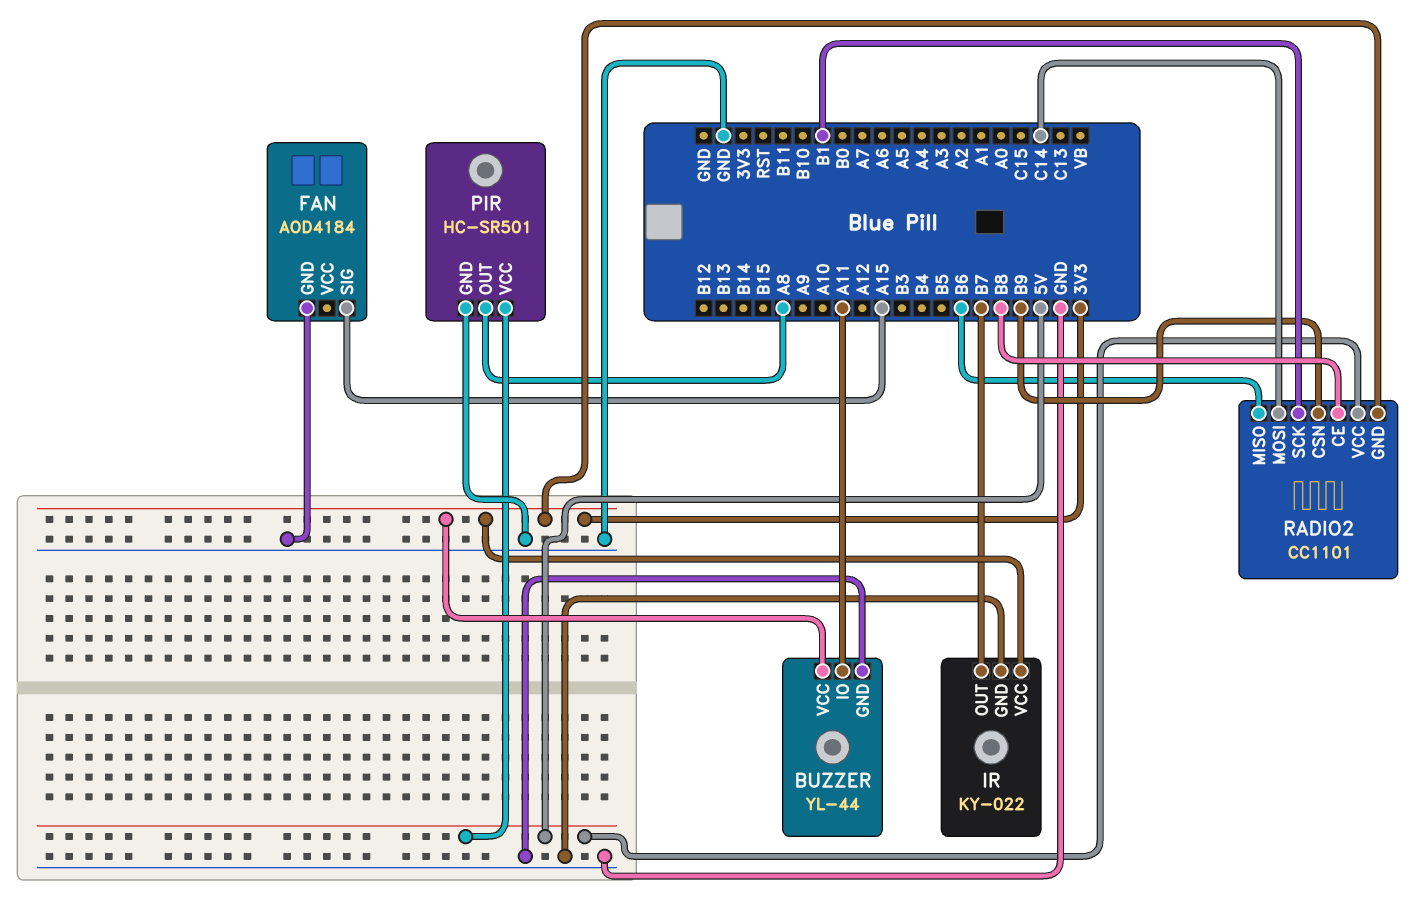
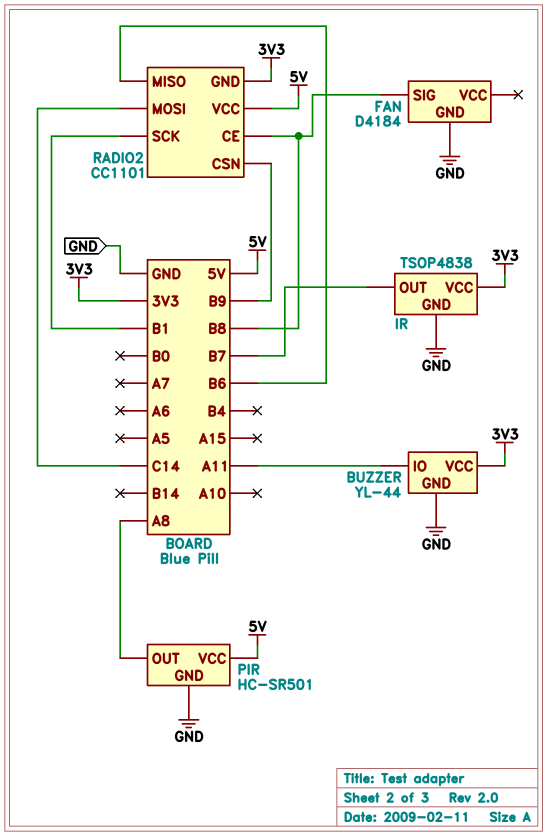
FAN: AOD4184 -> D4184
FAN pin SIG: A15 -> B8
IR: KY-022 -> TSOP4838

